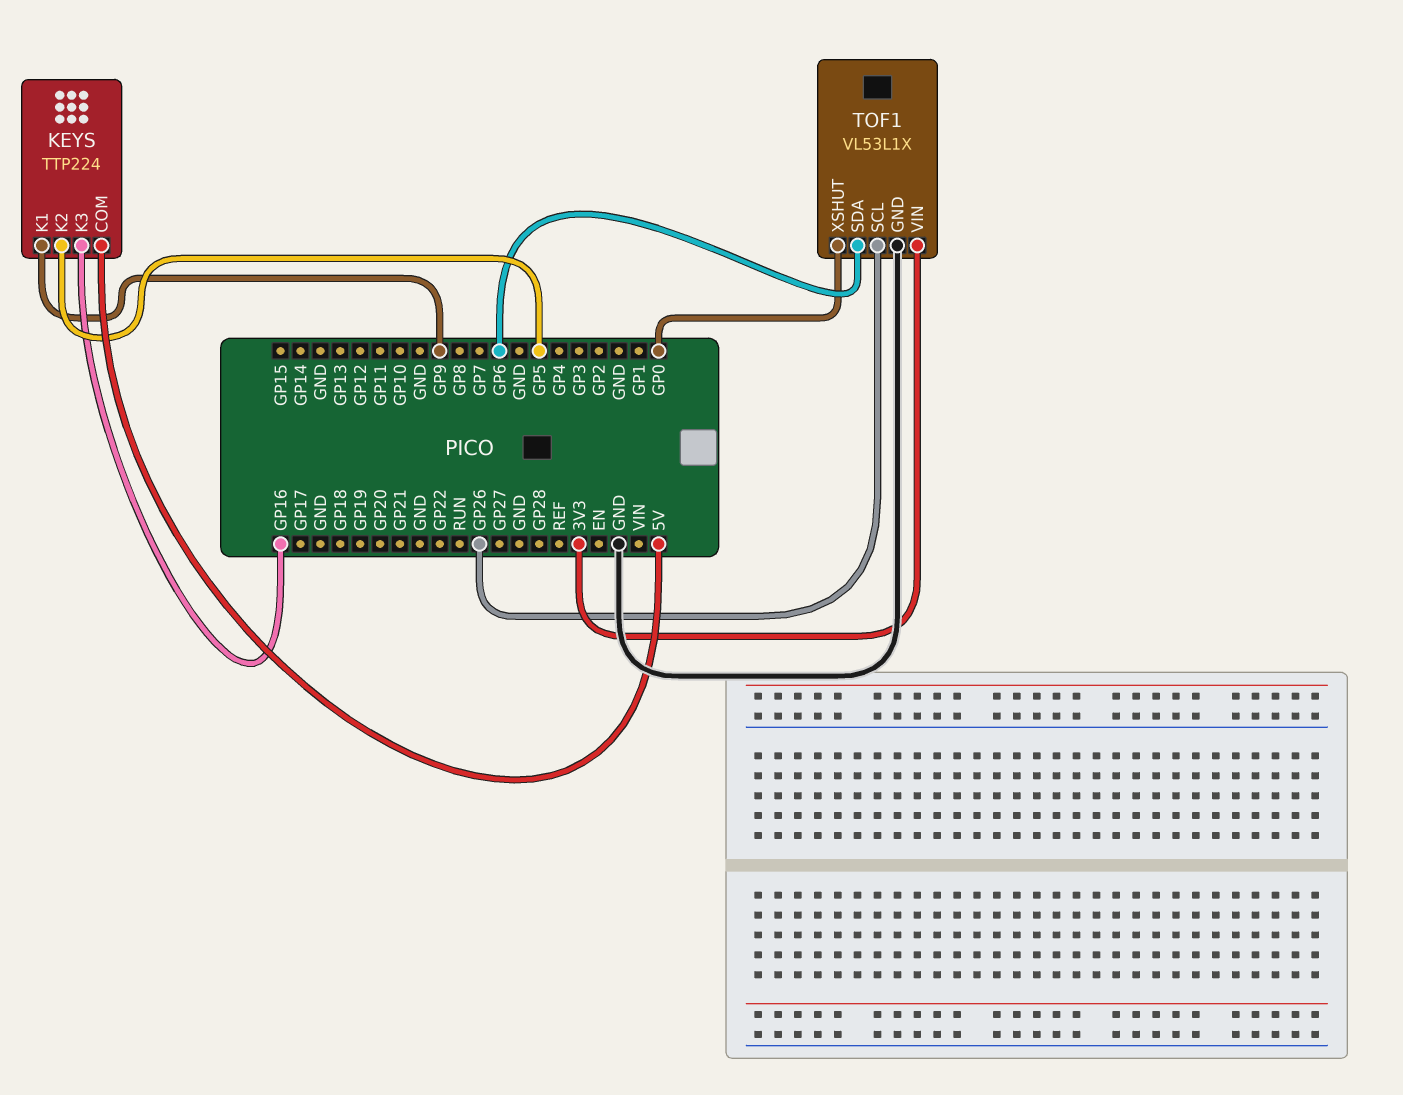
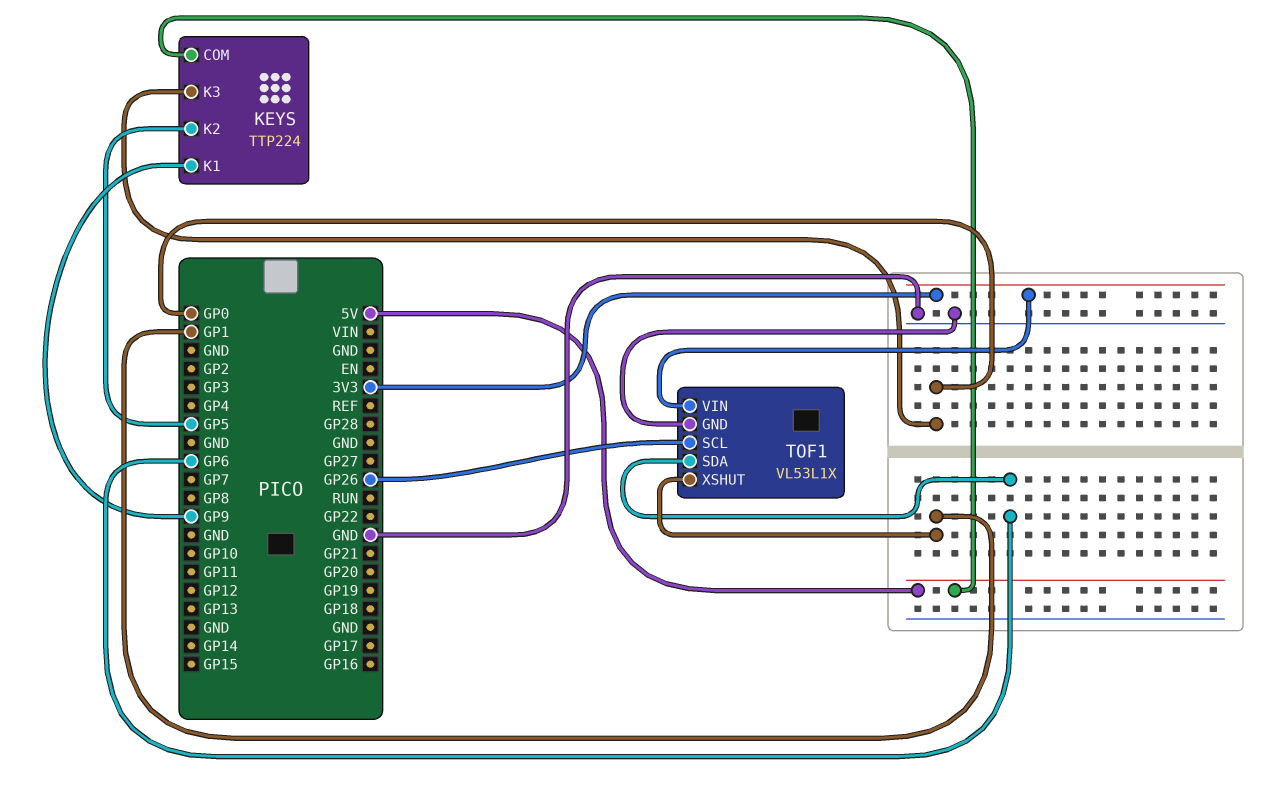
KEYS pin K3: GP16 -> GP0
TOF1 pin XSHUT: GP0 -> GP1

